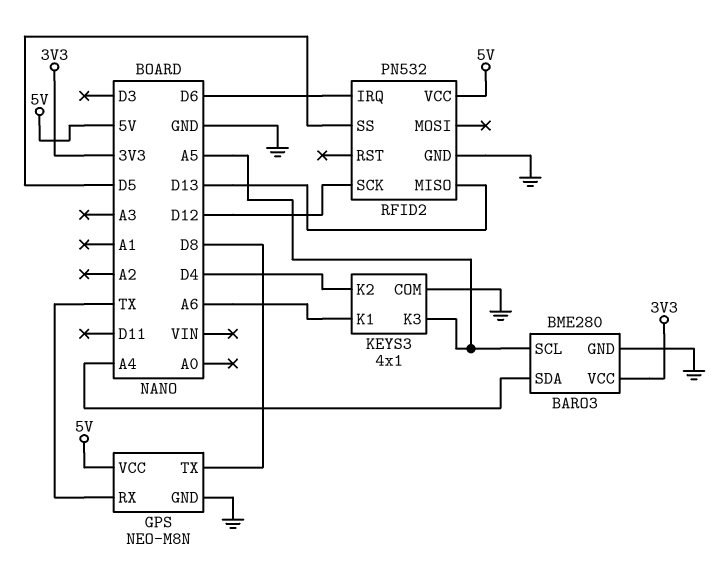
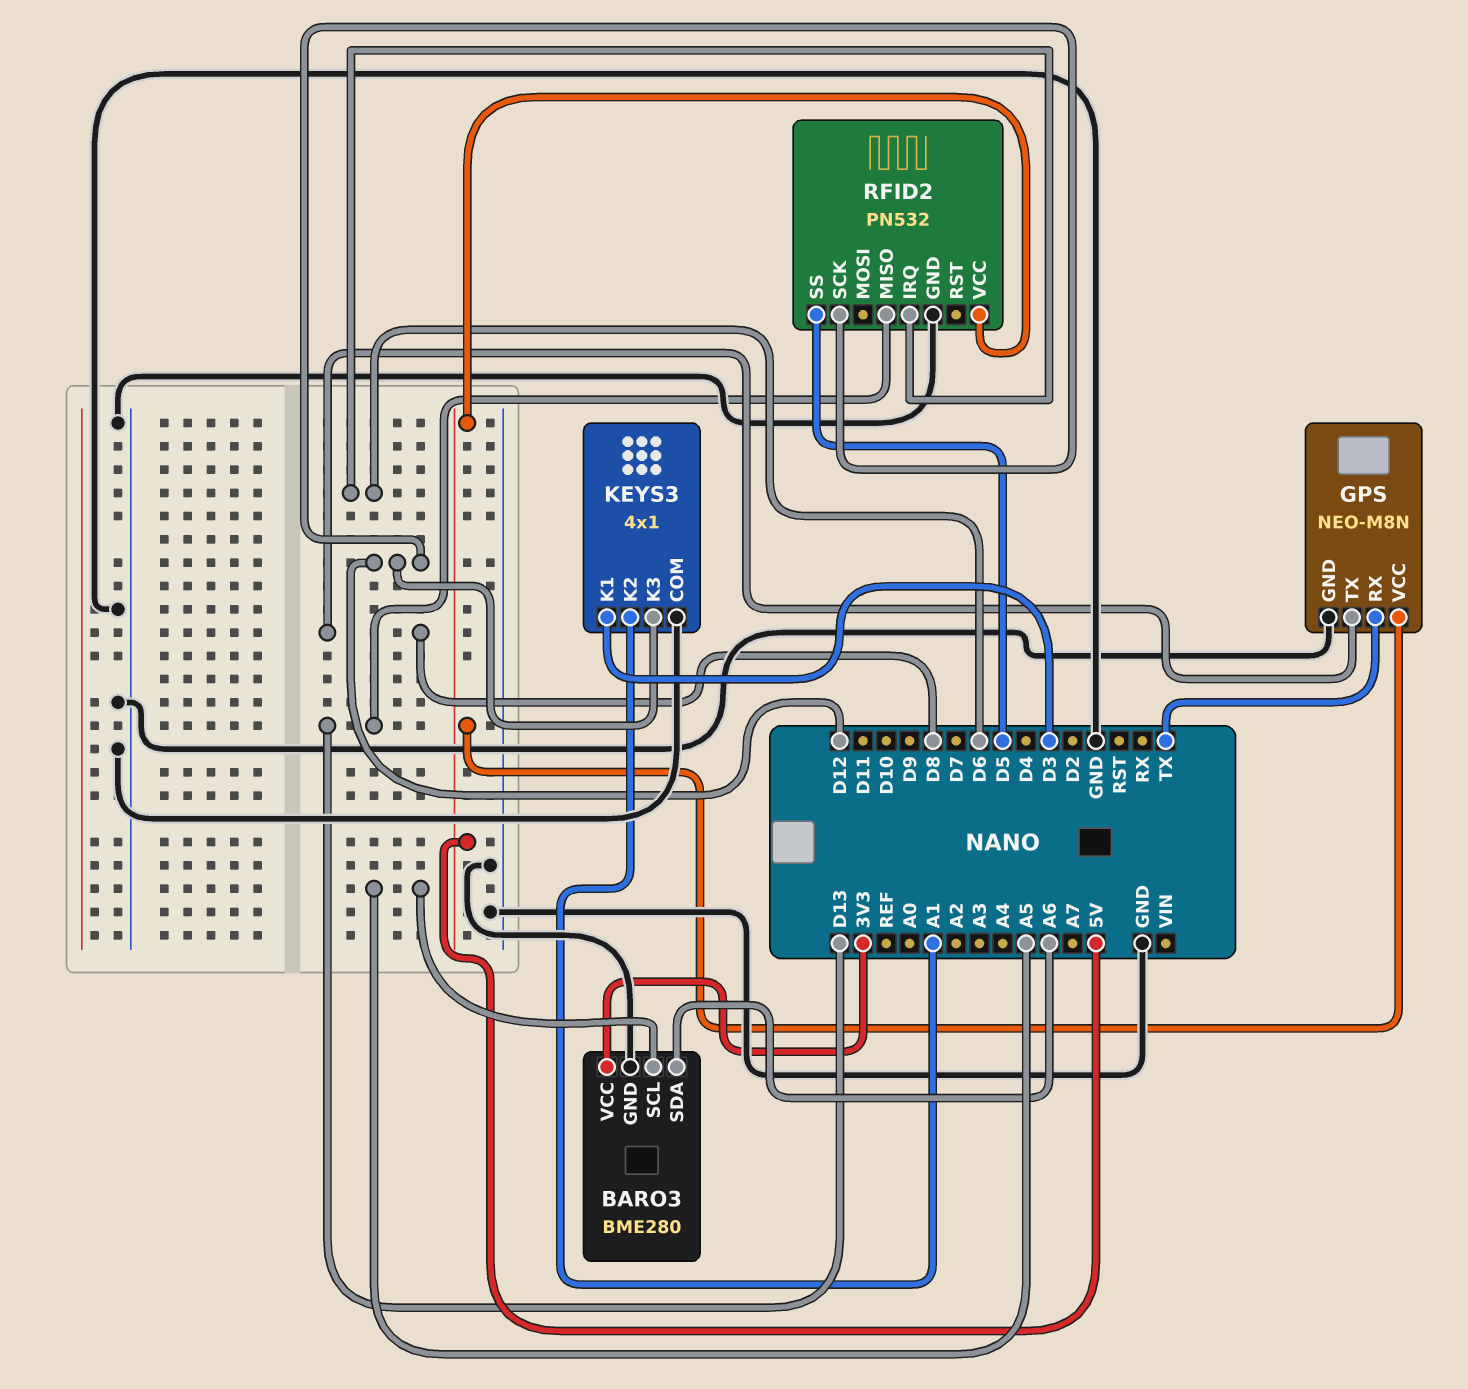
BARO3 pin SDA: A4 -> A6
KEYS3 pin K1: A6 -> D3
KEYS3 pin K2: D4 -> A1
KEYS3 pin K3: A5 -> D12

